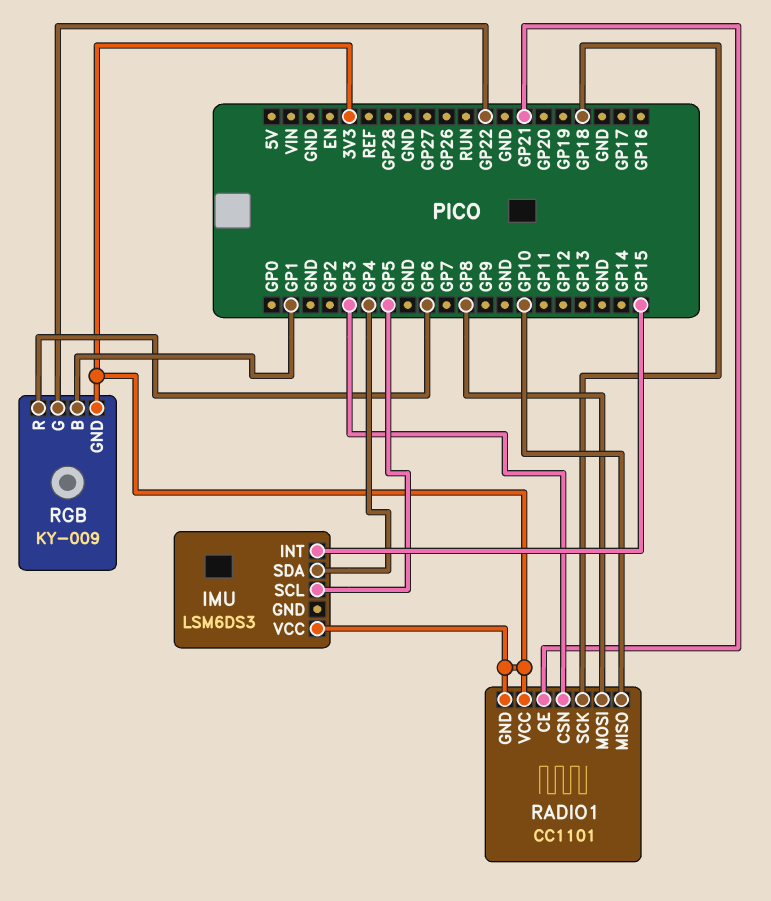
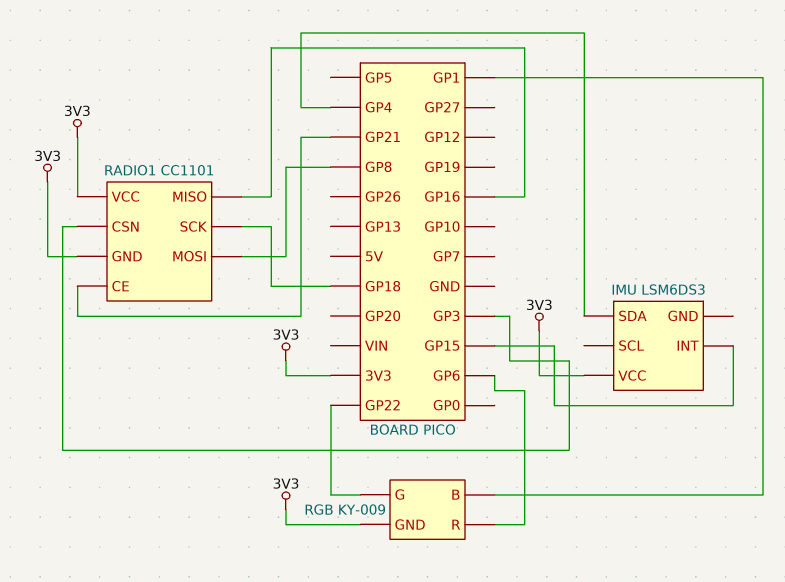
IMU pin SCL: GP5 -> none
RADIO1 pin MISO: GP10 -> GP16

